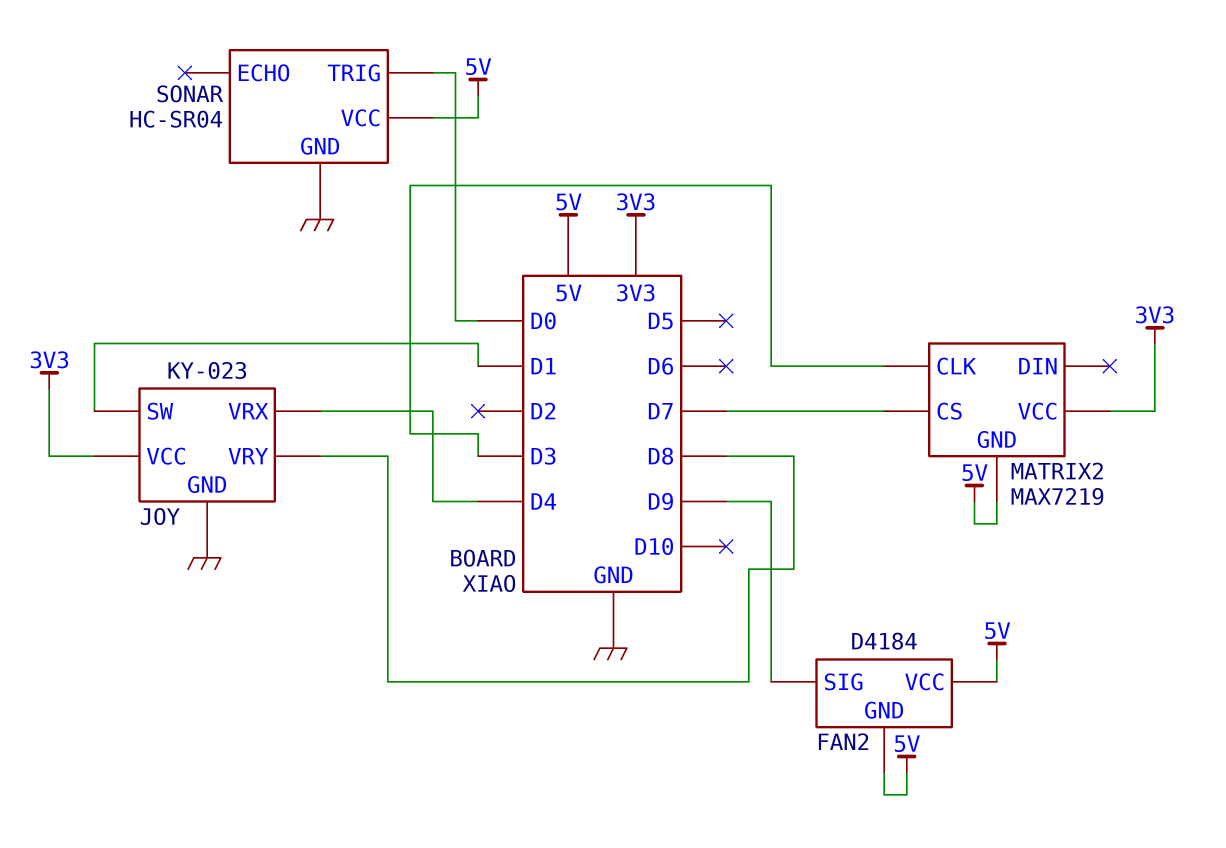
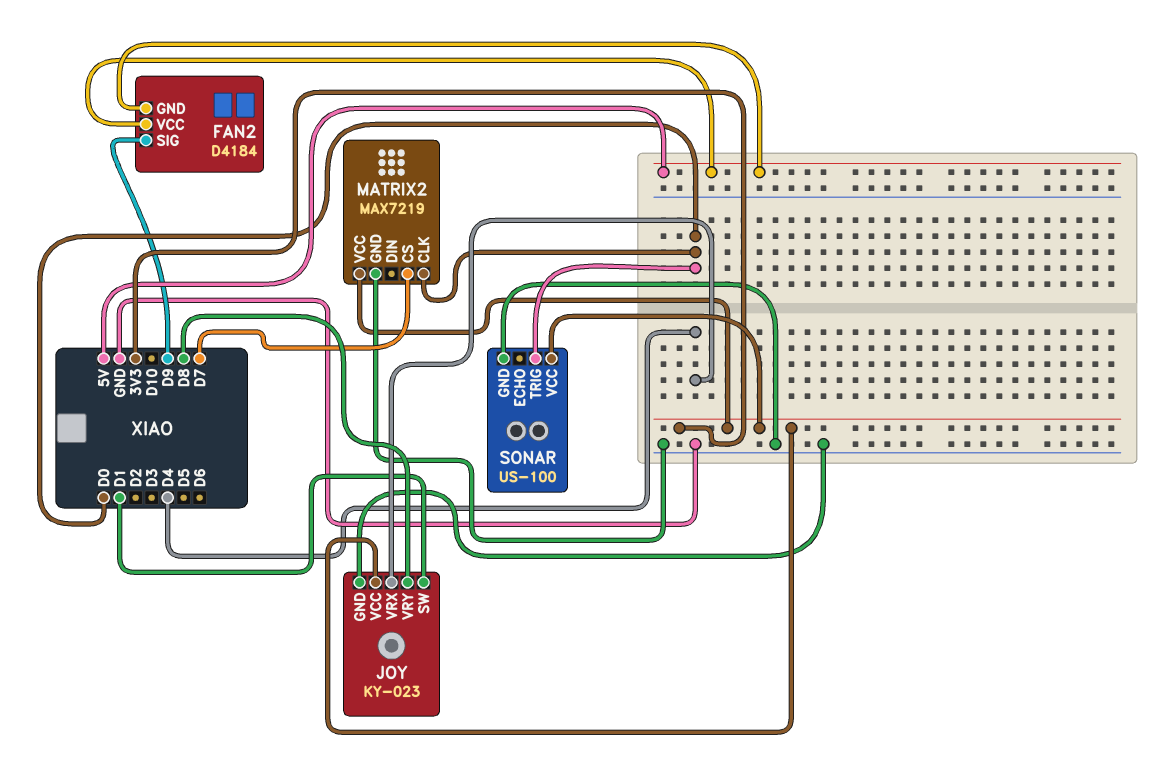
MATRIX2 pin CLK: D3 -> D0
MATRIX2 pin GND: 5V -> GND
SONAR: HC-SR04 -> US-100
SONAR pin VCC: 5V -> 3V3

